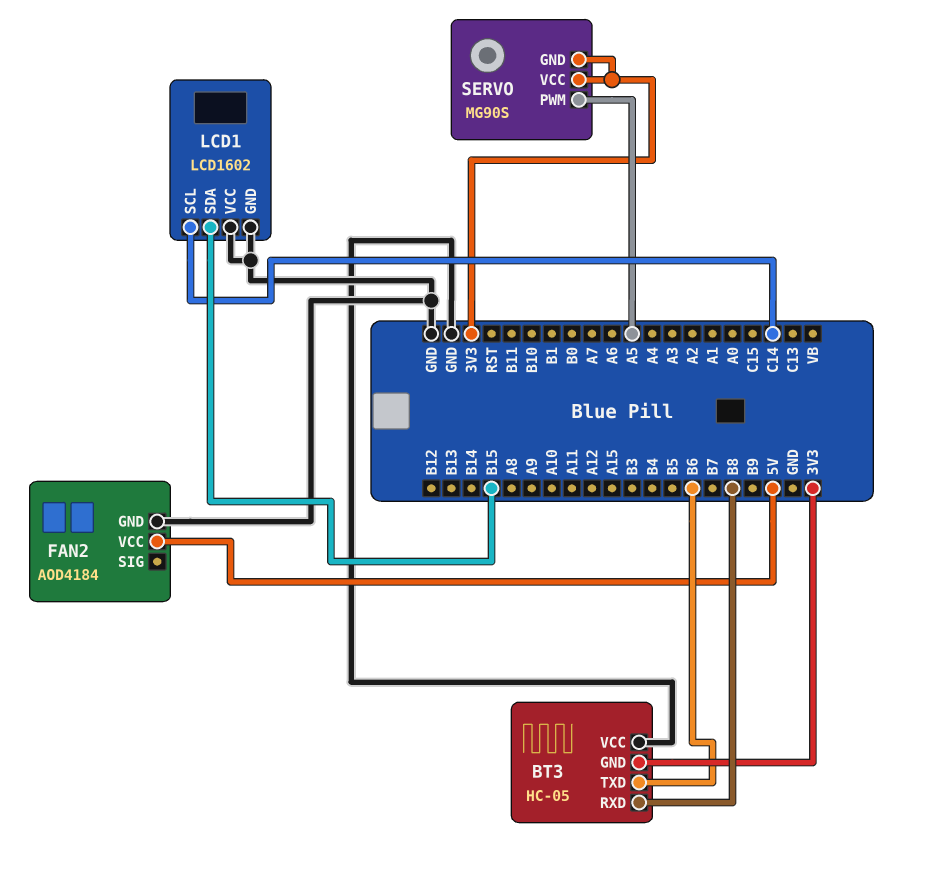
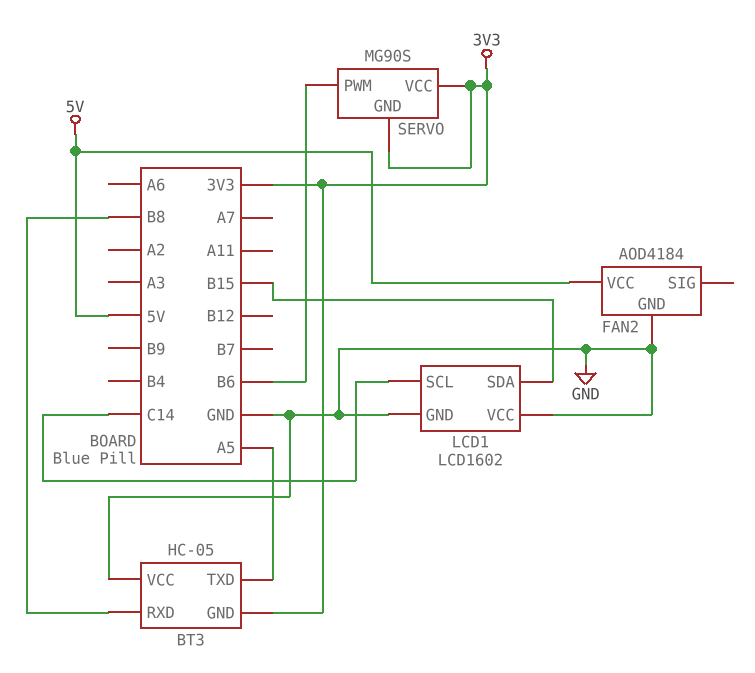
BT3 pin TXD: B6 -> A5
SERVO pin PWM: A5 -> B6

